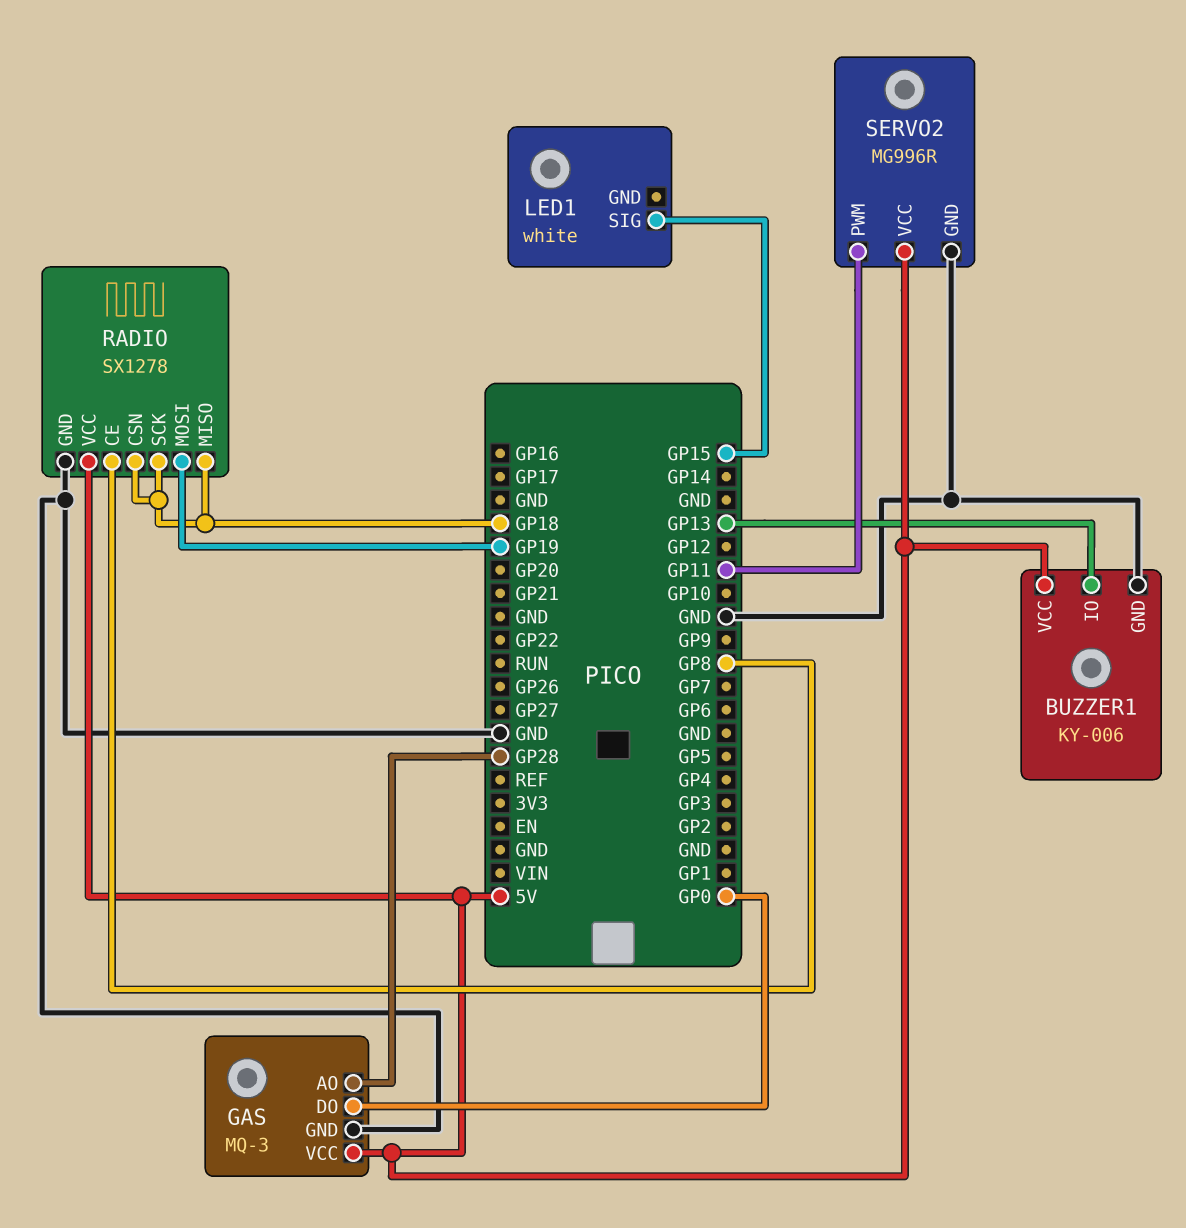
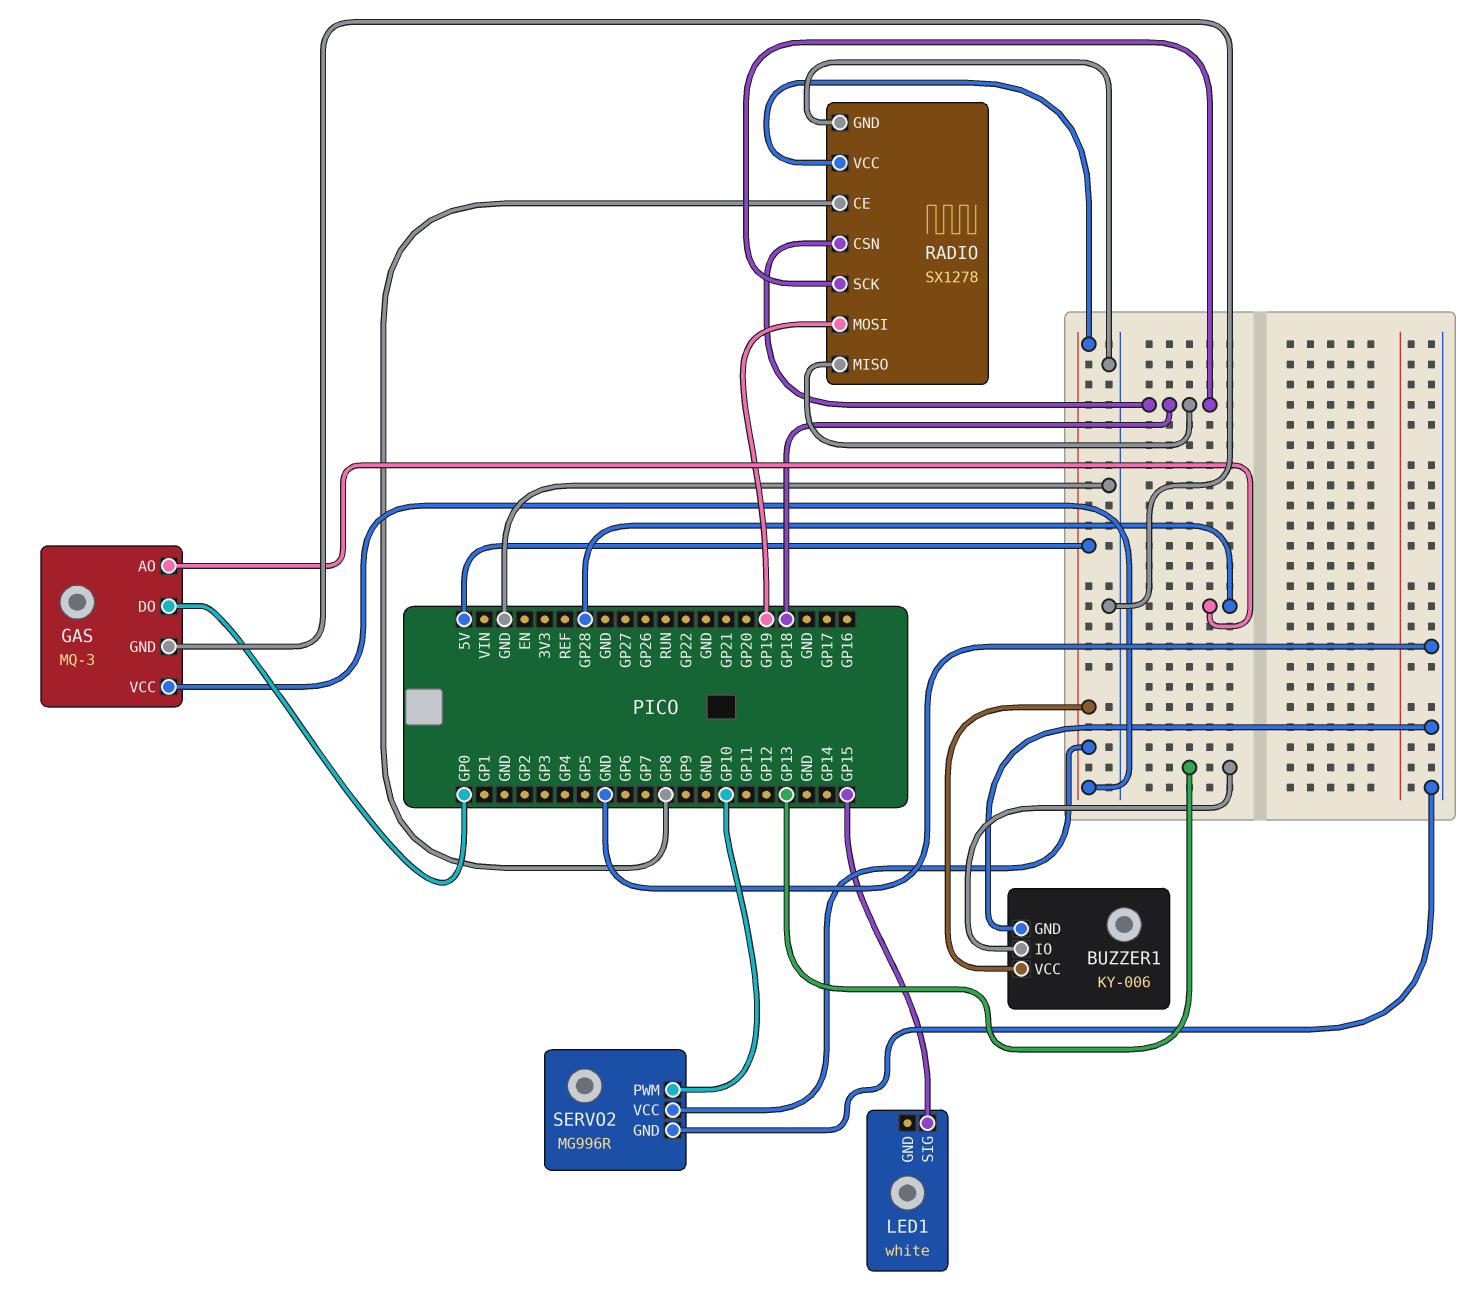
SERVO2 pin PWM: GP11 -> GP10

